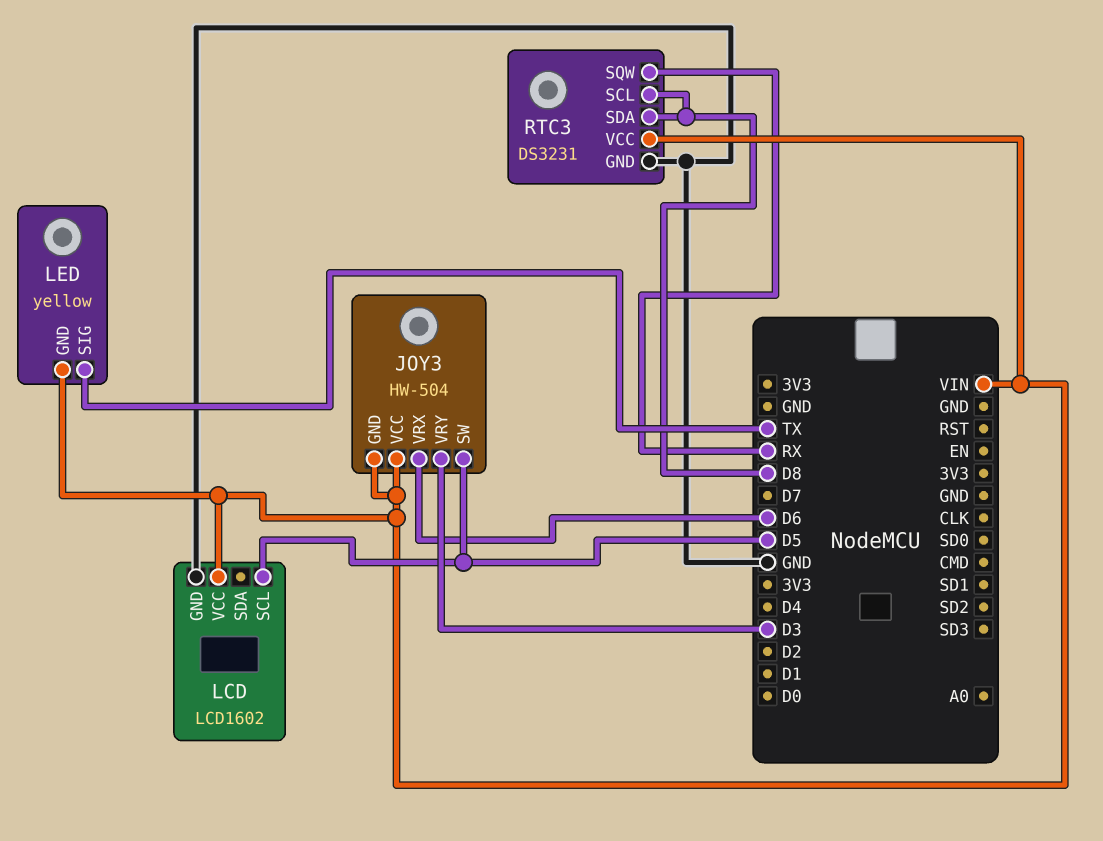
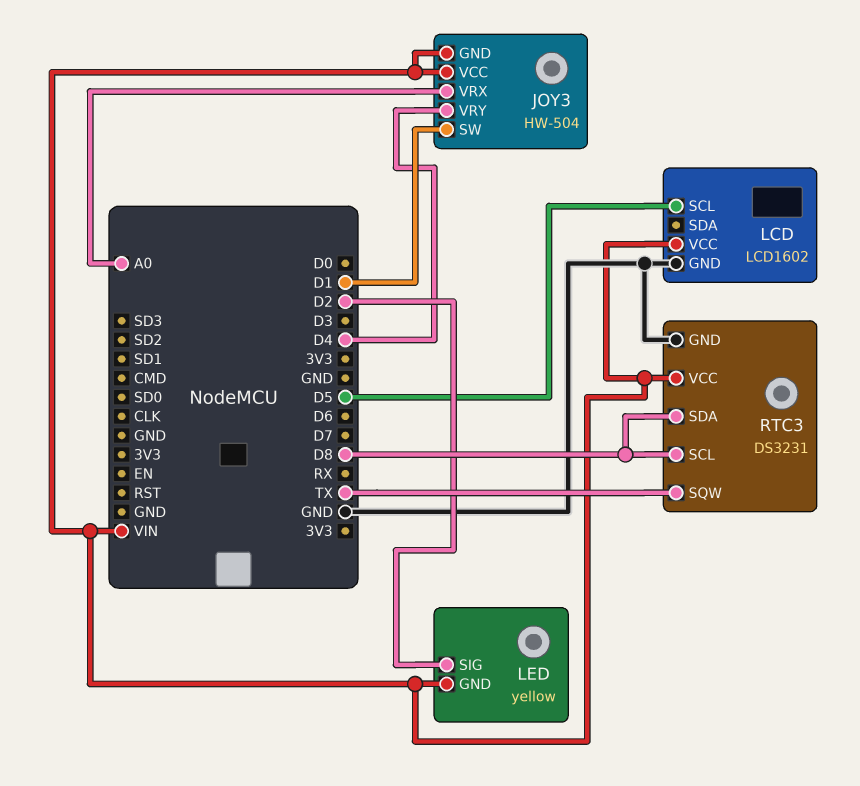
JOY3 pin SW: D5 -> D1
JOY3 pin VRX: D6 -> A0
JOY3 pin VRY: D3 -> D4
LED pin SIG: TX -> D2
RTC3 pin SQW: RX -> TX

